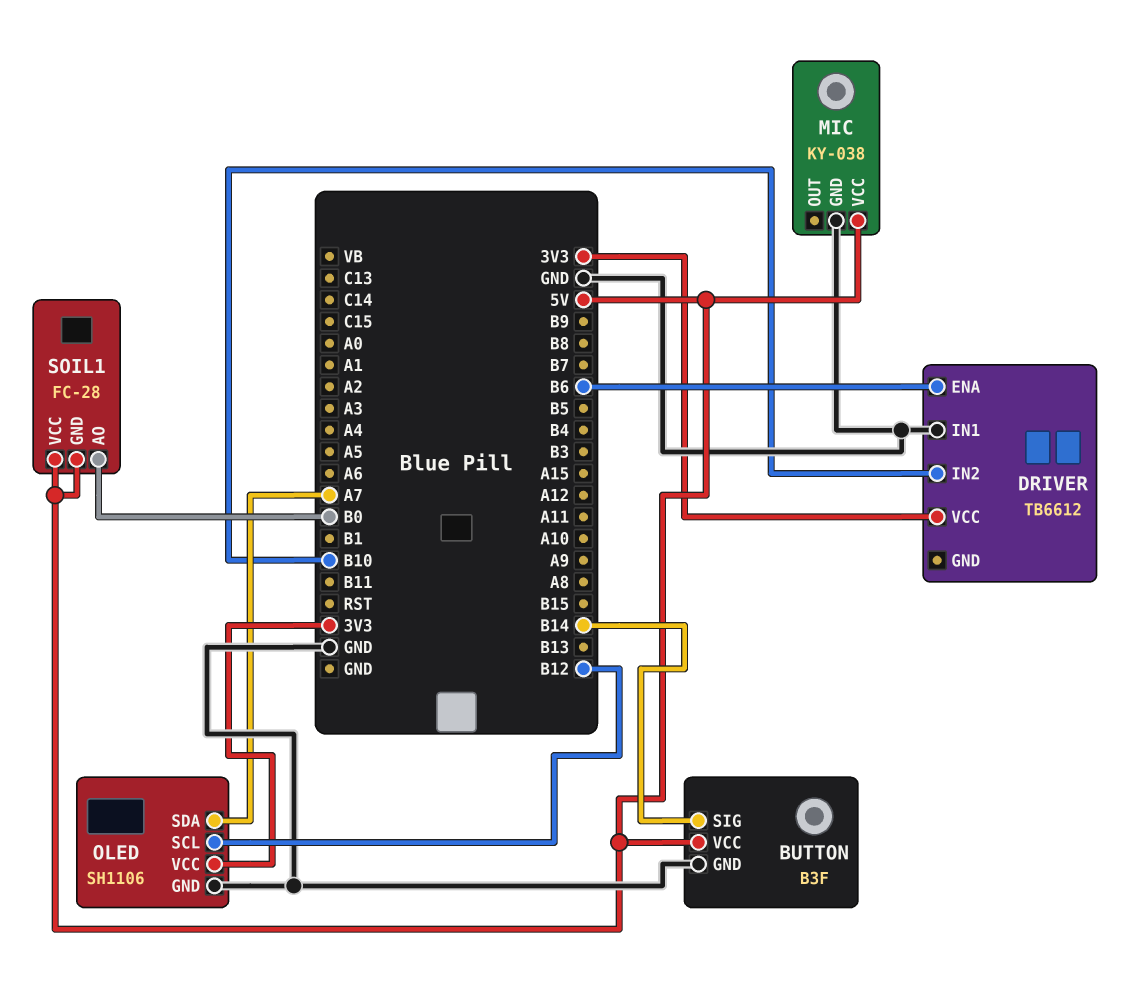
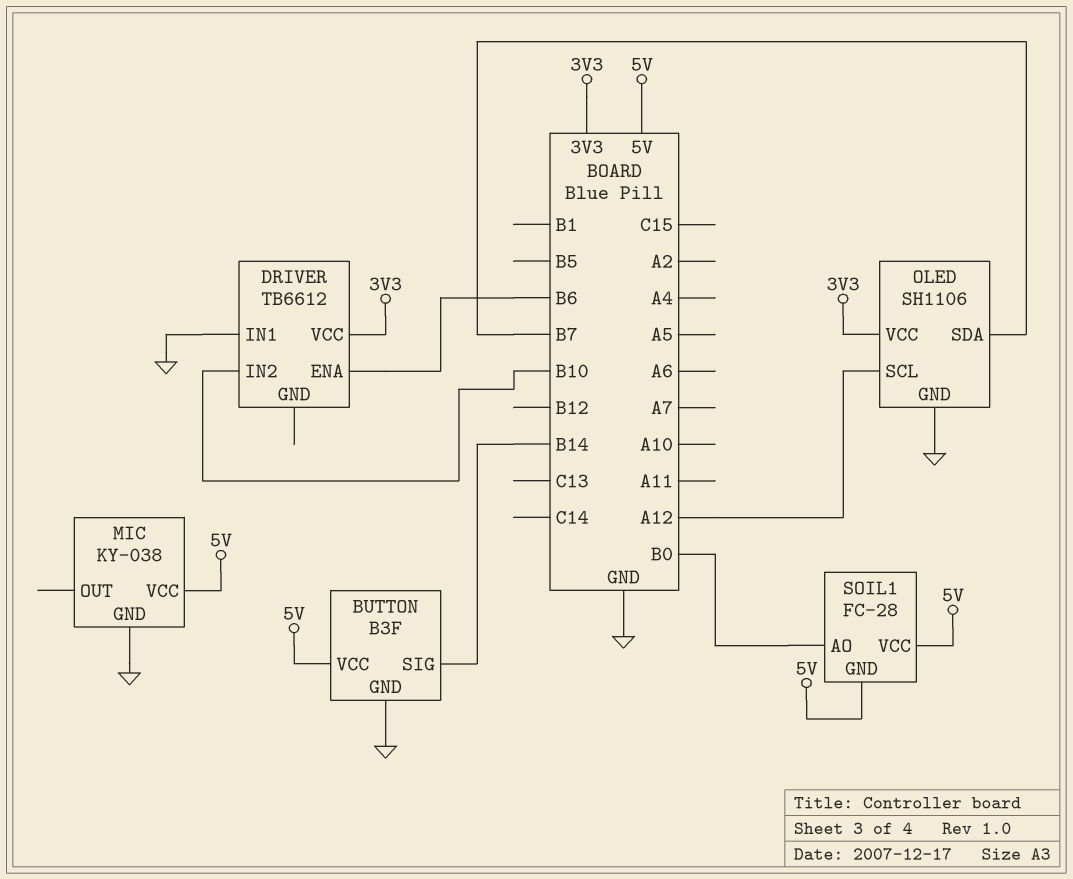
OLED pin SCL: B12 -> A12
OLED pin SDA: A7 -> B7

